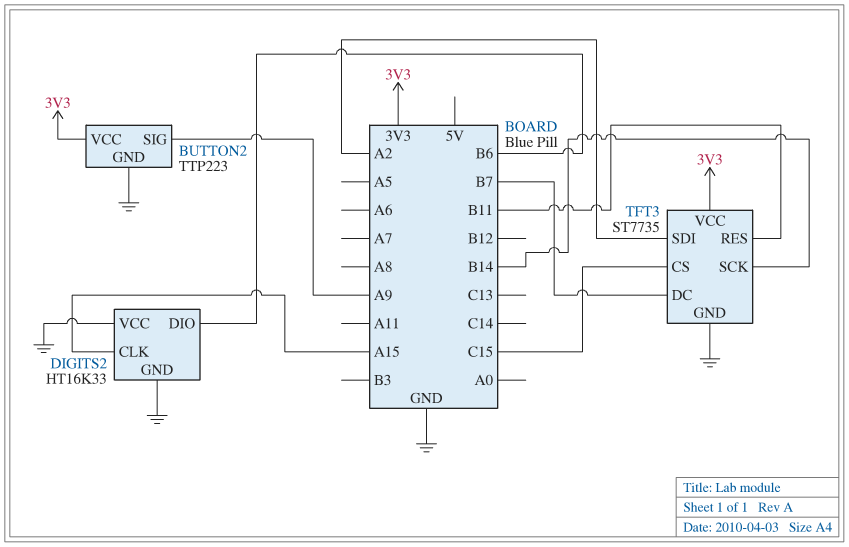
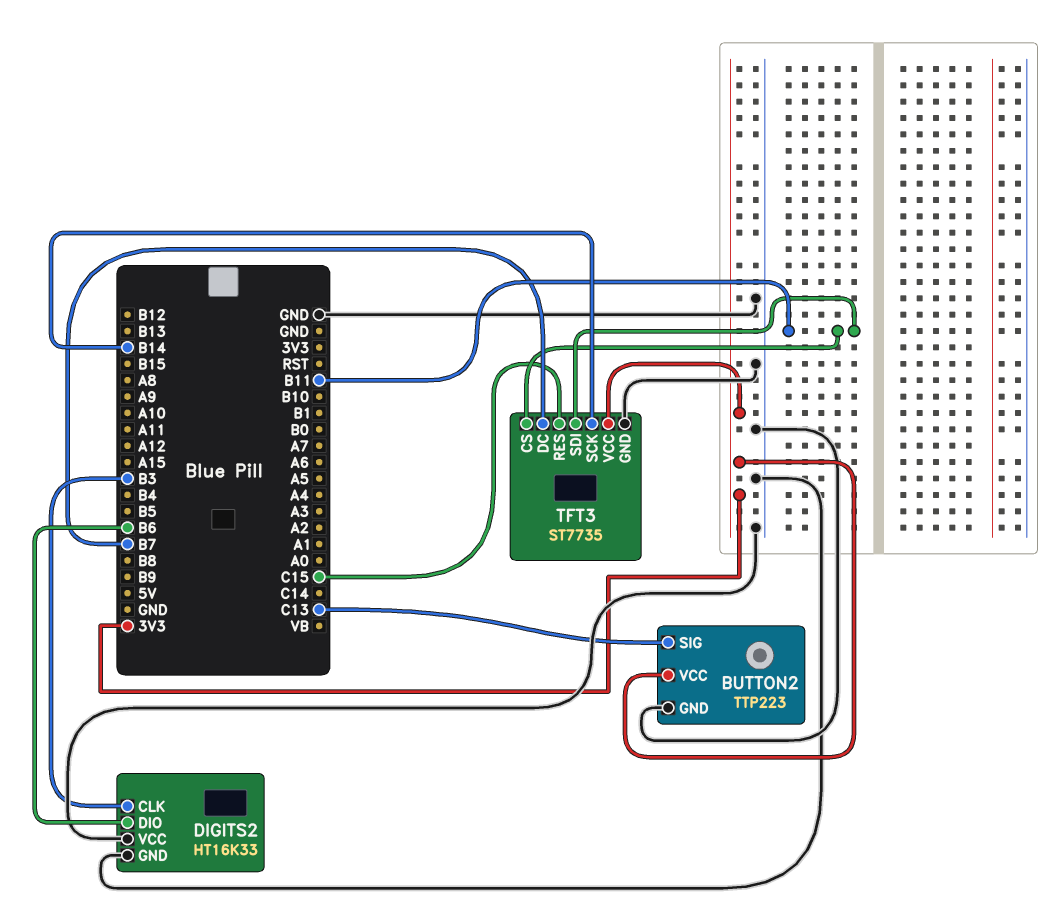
BUTTON2 pin SIG: A9 -> C13
DIGITS2 pin CLK: A15 -> B3
TFT3 pin CS: C15 -> B11
TFT3 pin RES: B11 -> C15
TFT3 pin SDI: A2 -> B11

